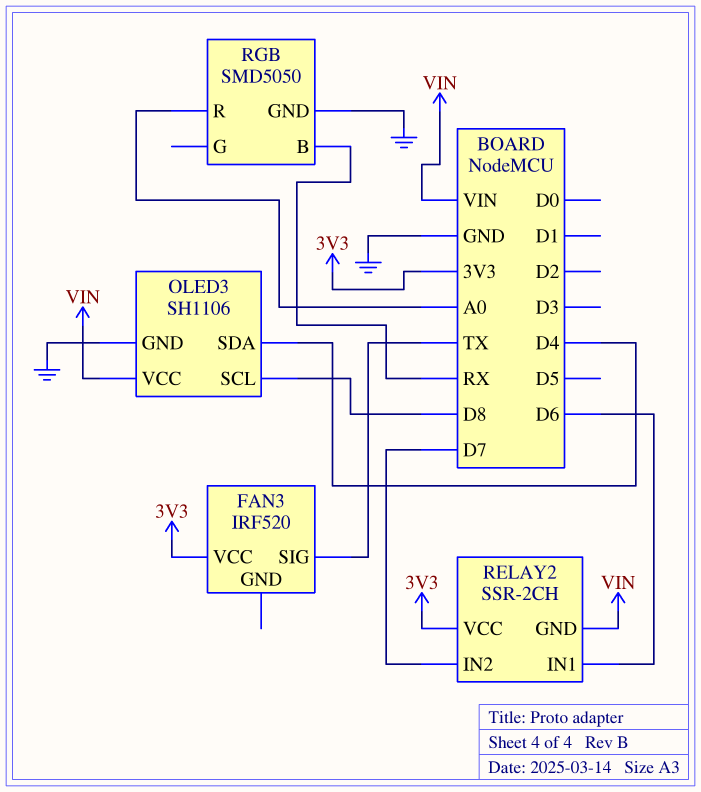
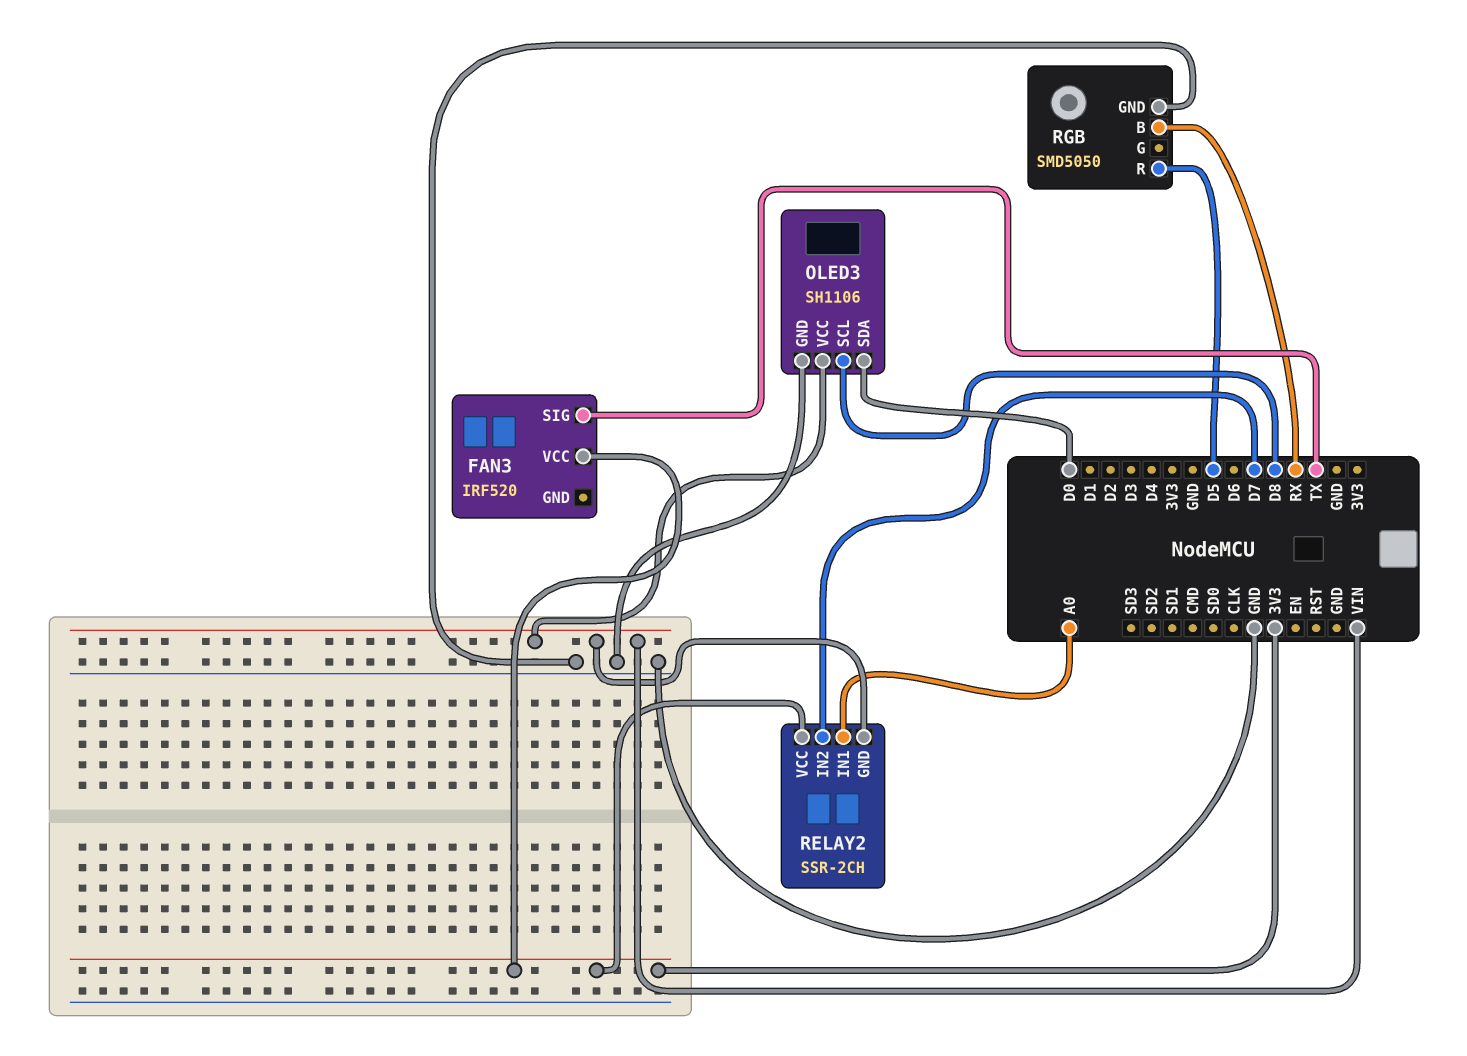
OLED3 pin SDA: D4 -> D0
RELAY2 pin IN1: D6 -> A0
RGB pin R: A0 -> D5

